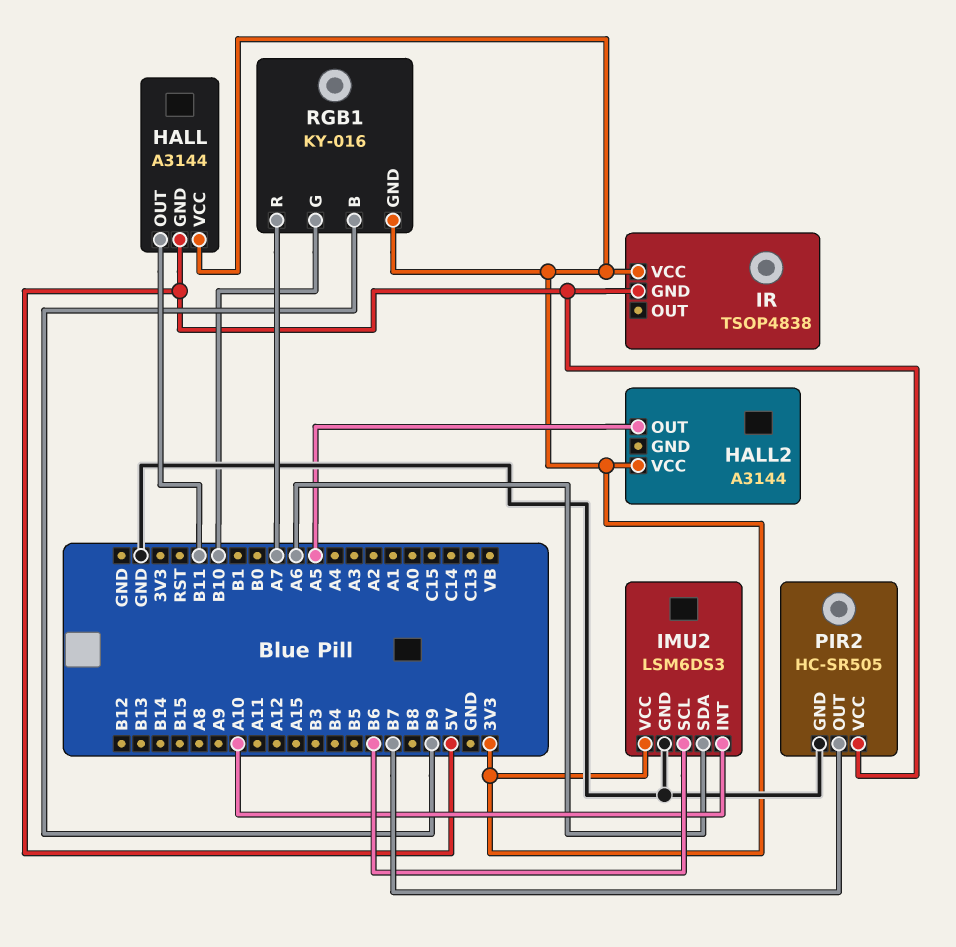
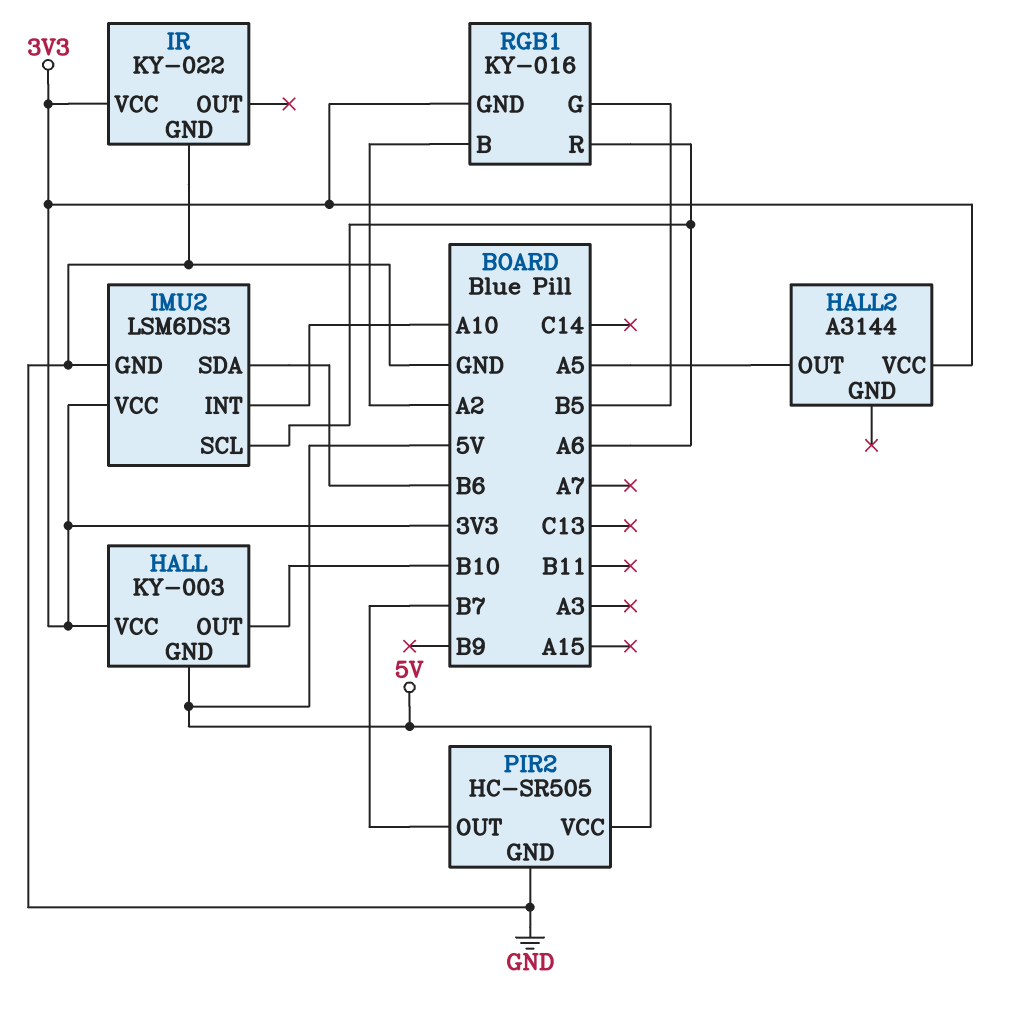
HALL: A3144 -> KY-003
HALL pin OUT: B11 -> B10
IMU2 pin SCL: B6 -> A6
IMU2 pin SDA: A6 -> B6
IR: TSOP4838 -> KY-022
IR pin GND: 5V -> GND
RGB1 pin B: B9 -> A2
RGB1 pin G: B10 -> B5
RGB1 pin R: A7 -> A6

